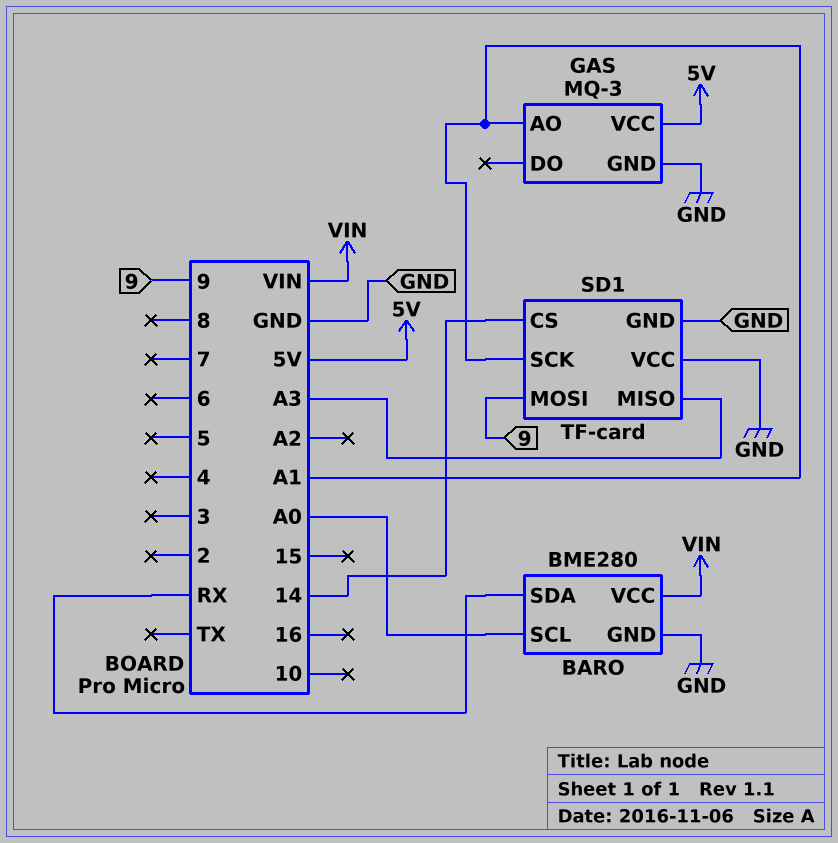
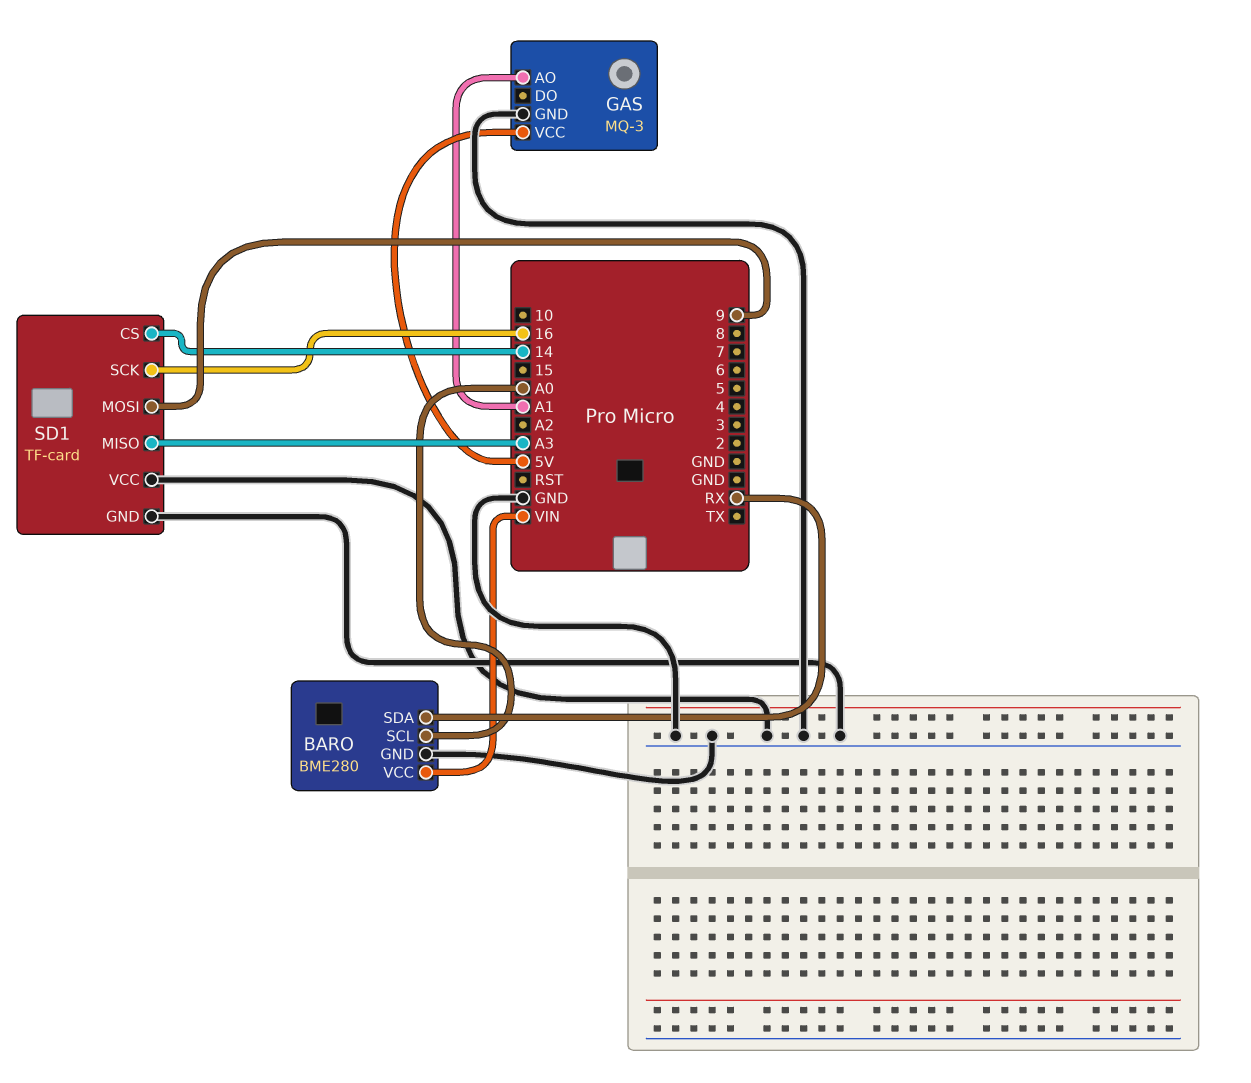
SD1 pin SCK: A1 -> 16

